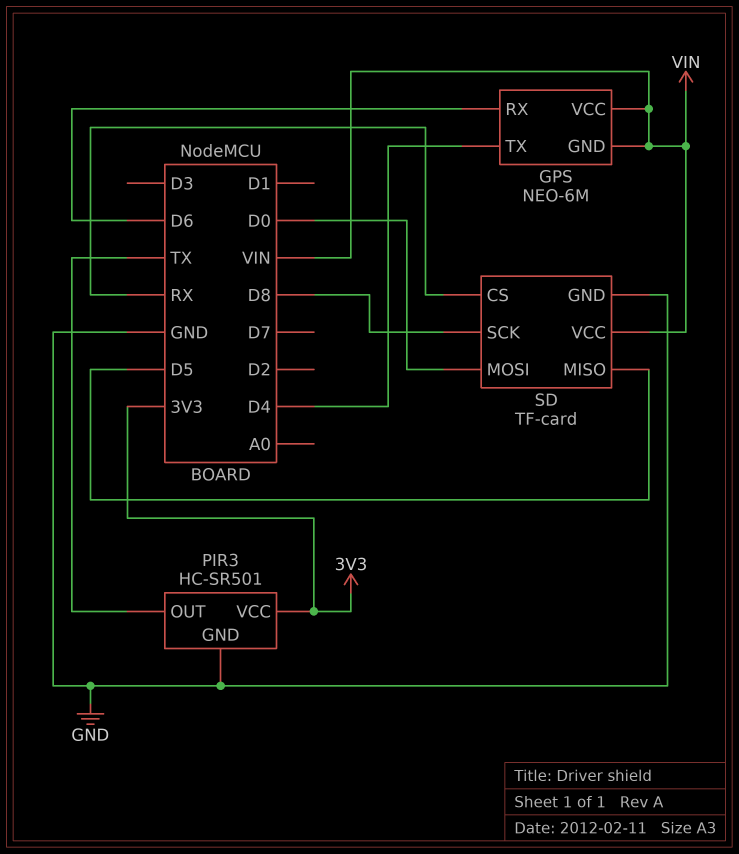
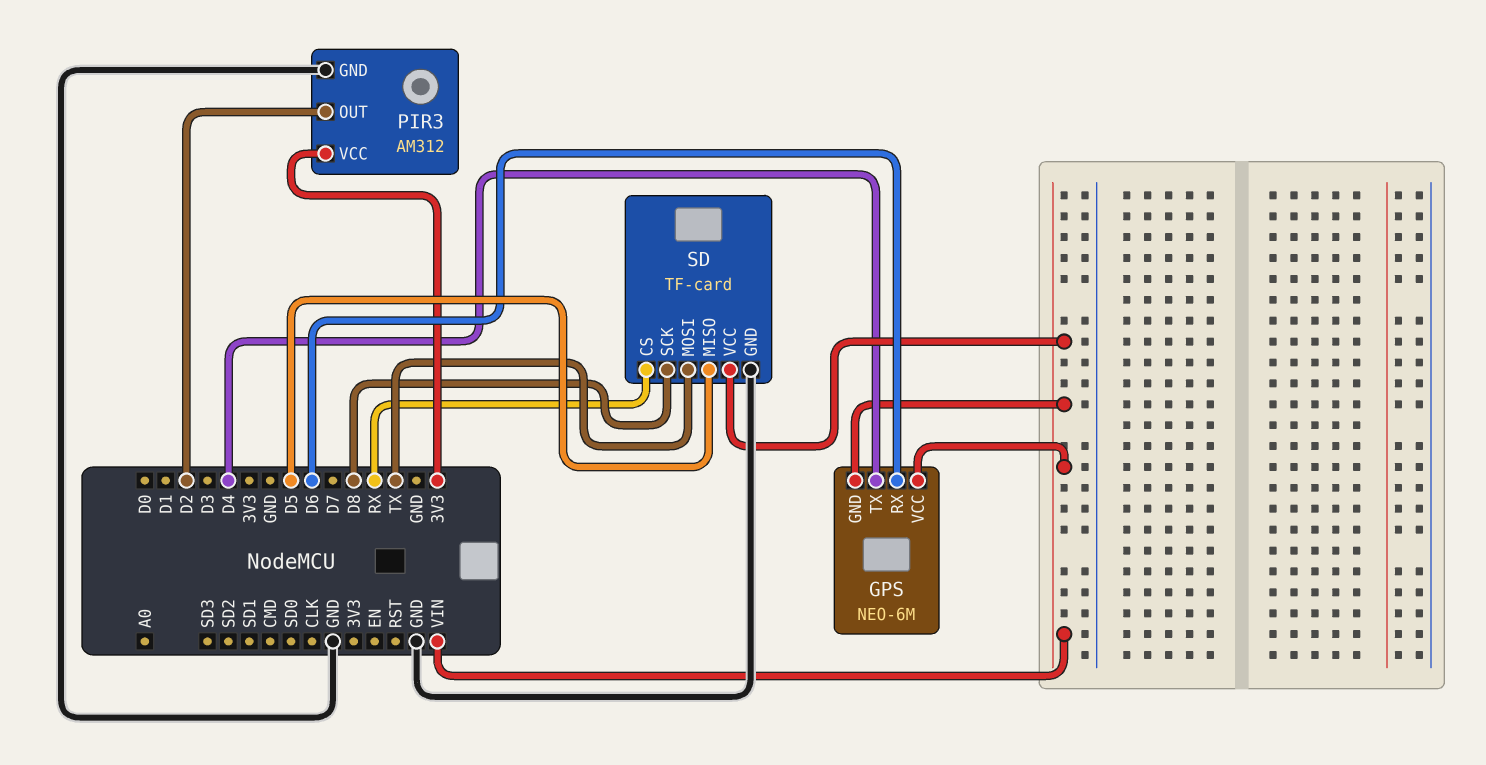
PIR3: HC-SR501 -> AM312
PIR3 pin OUT: TX -> D2
SD pin MOSI: D0 -> TX

